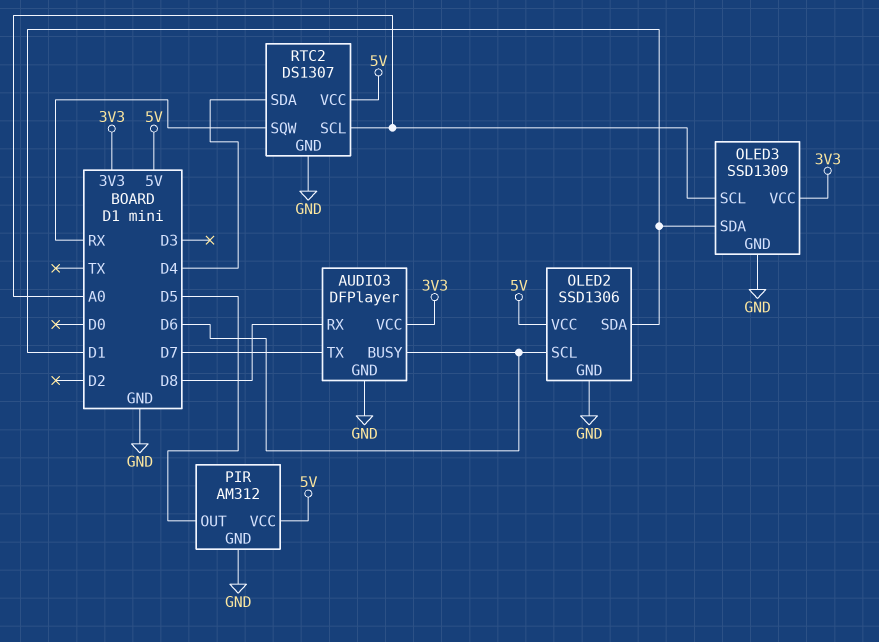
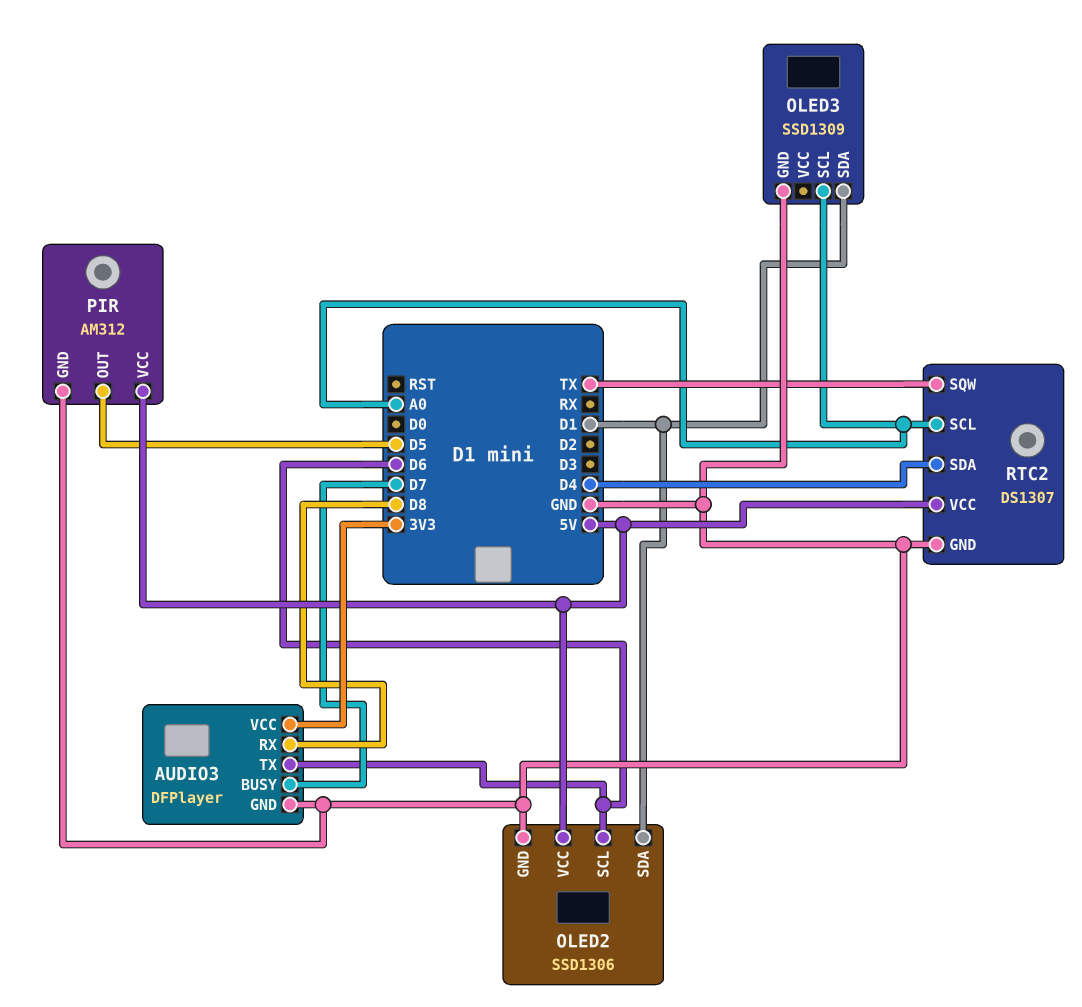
AUDIO3 pin BUSY: D6 -> D7
AUDIO3 pin TX: D7 -> D6
OLED3 pin VCC: 3V3 -> none
RTC2 pin SQW: RX -> TX

